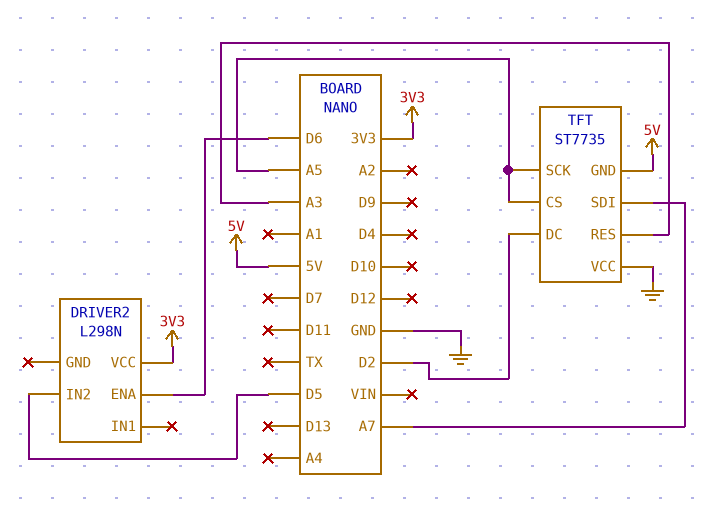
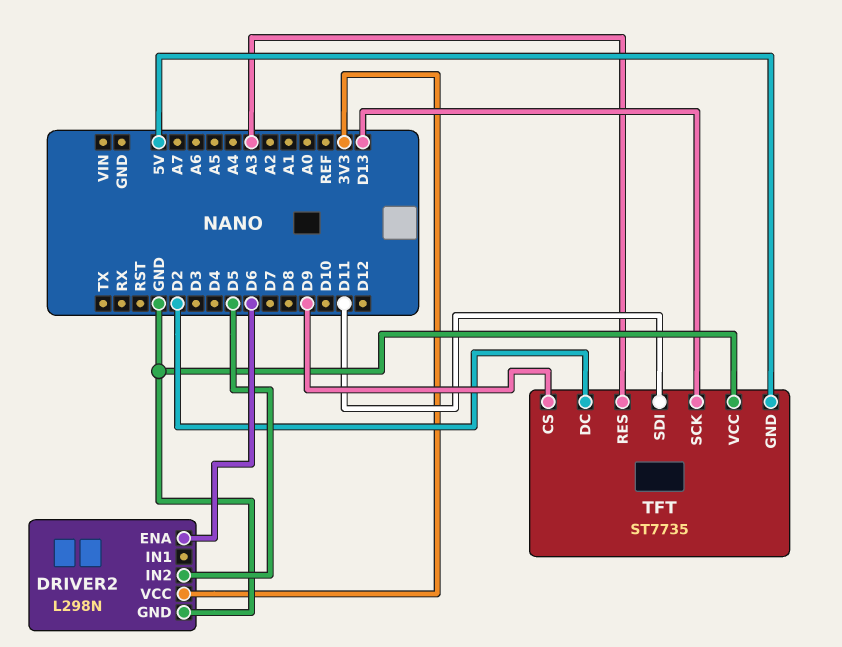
DRIVER2 pin GND: none -> GND
TFT pin CS: A5 -> D9
TFT pin SCK: A5 -> D13
TFT pin SDI: A7 -> D11

